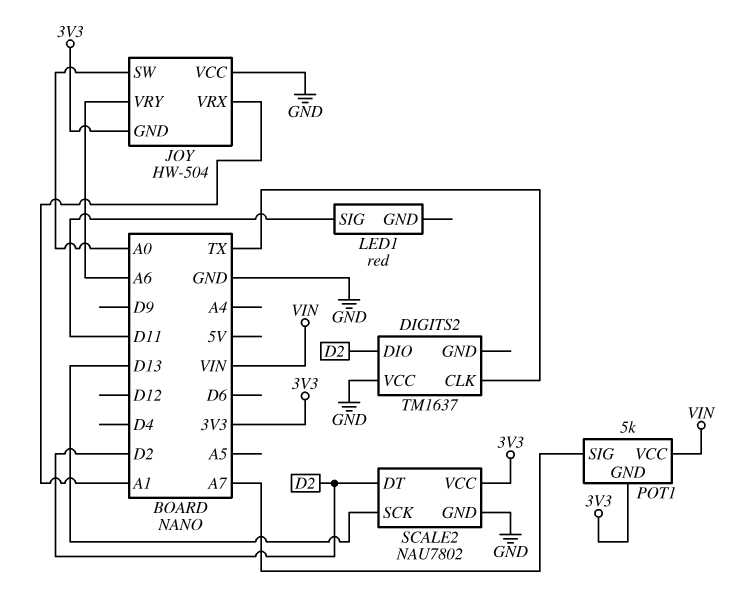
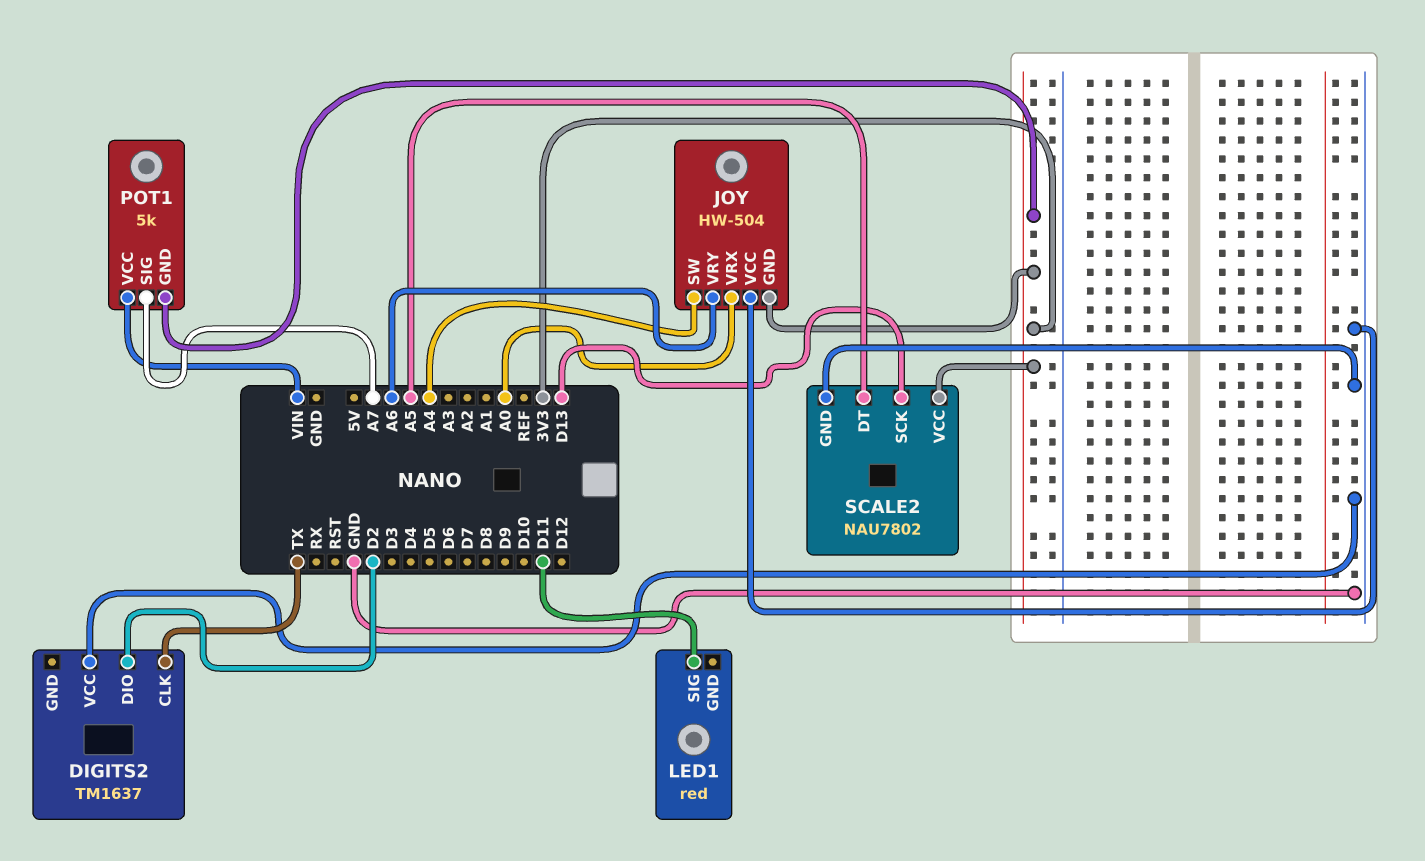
JOY pin SW: A0 -> A4
JOY pin VRX: A1 -> A0
SCALE2 pin DT: D2 -> A5

